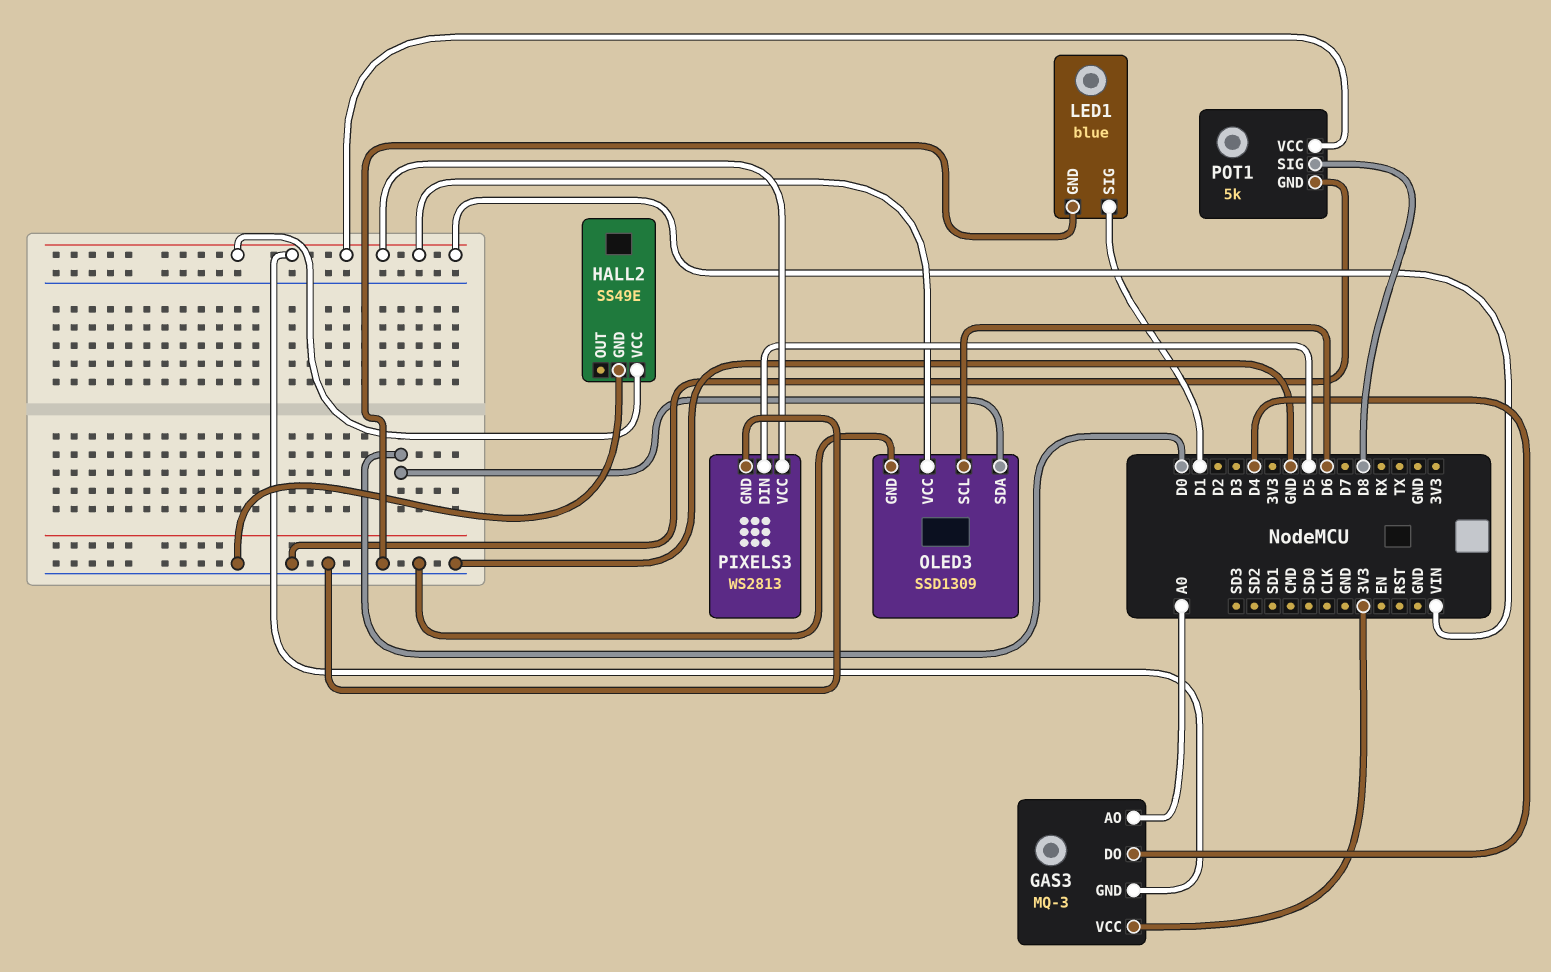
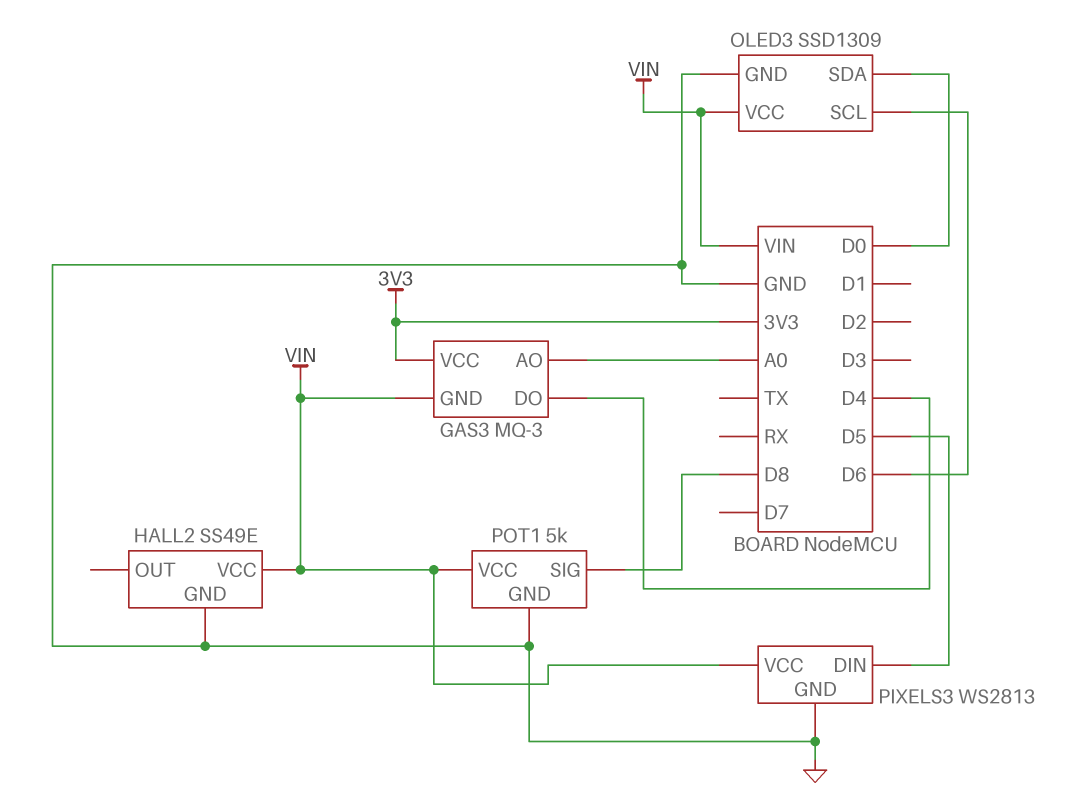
LED1: blue -> none
LED1 pin GND: GND -> none
LED1 pin SIG: D1 -> none

